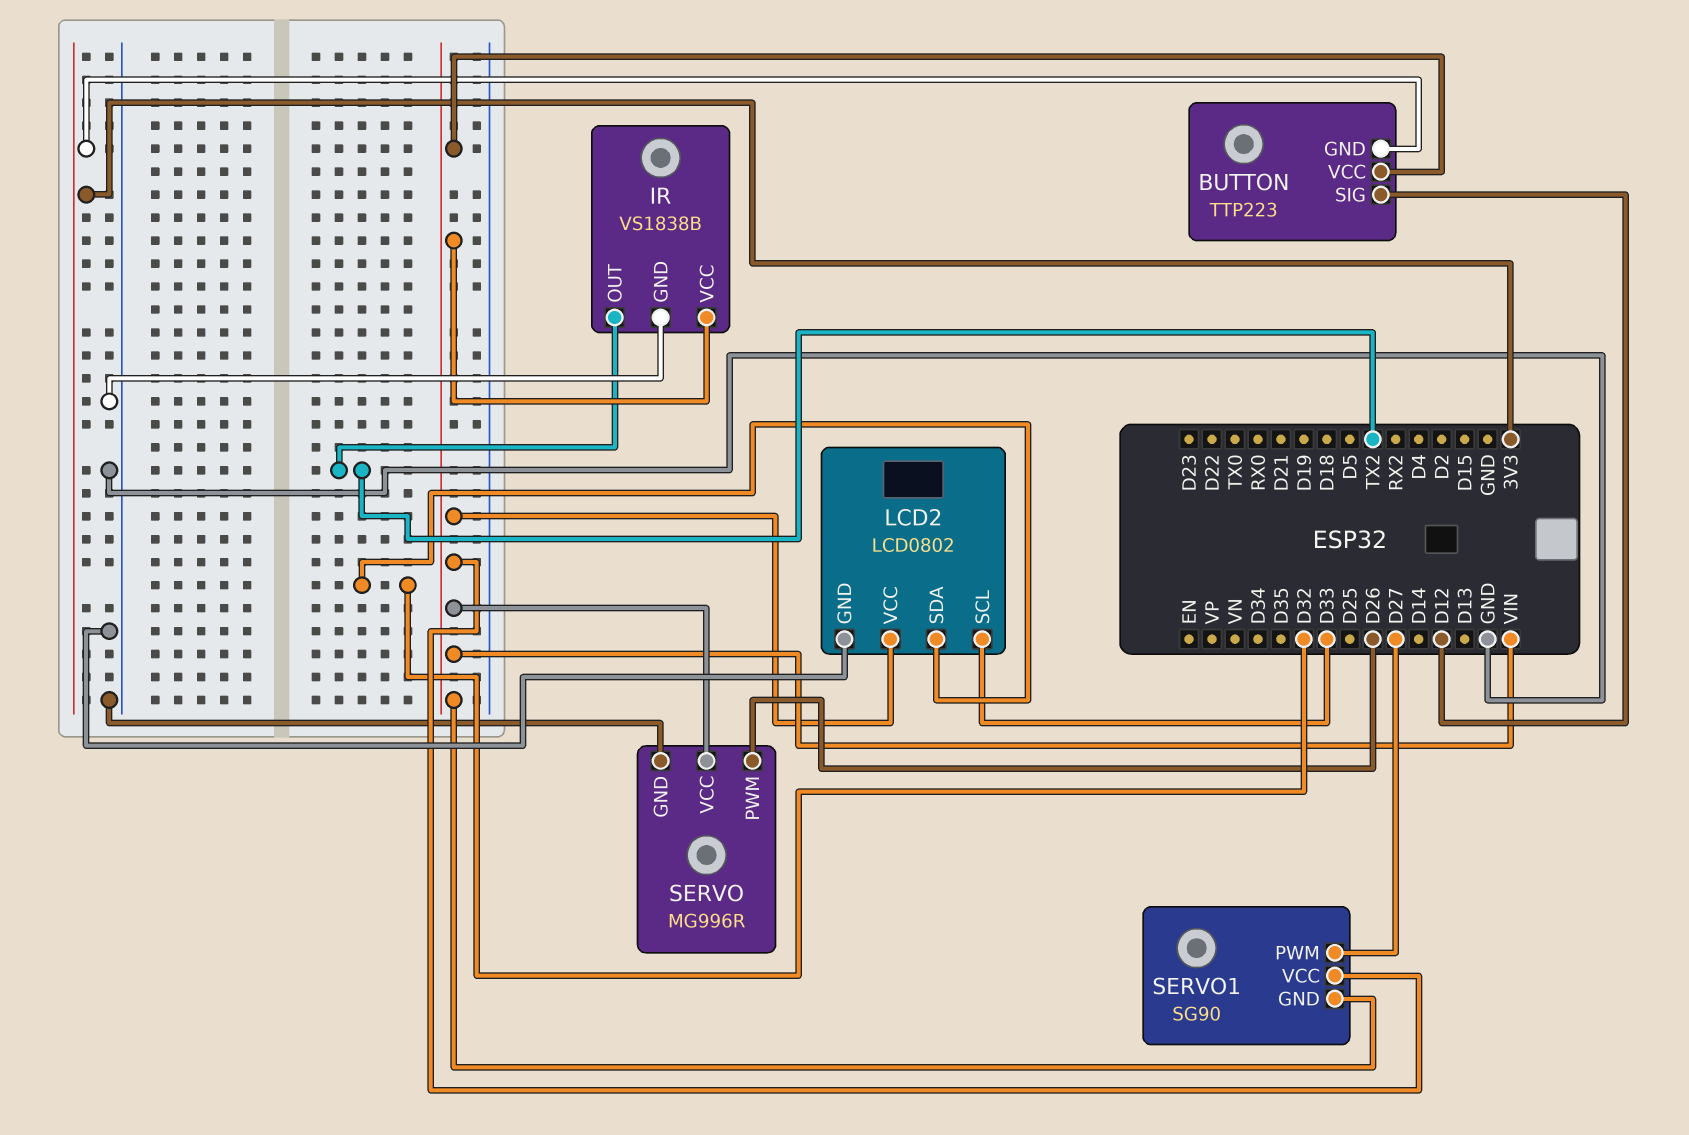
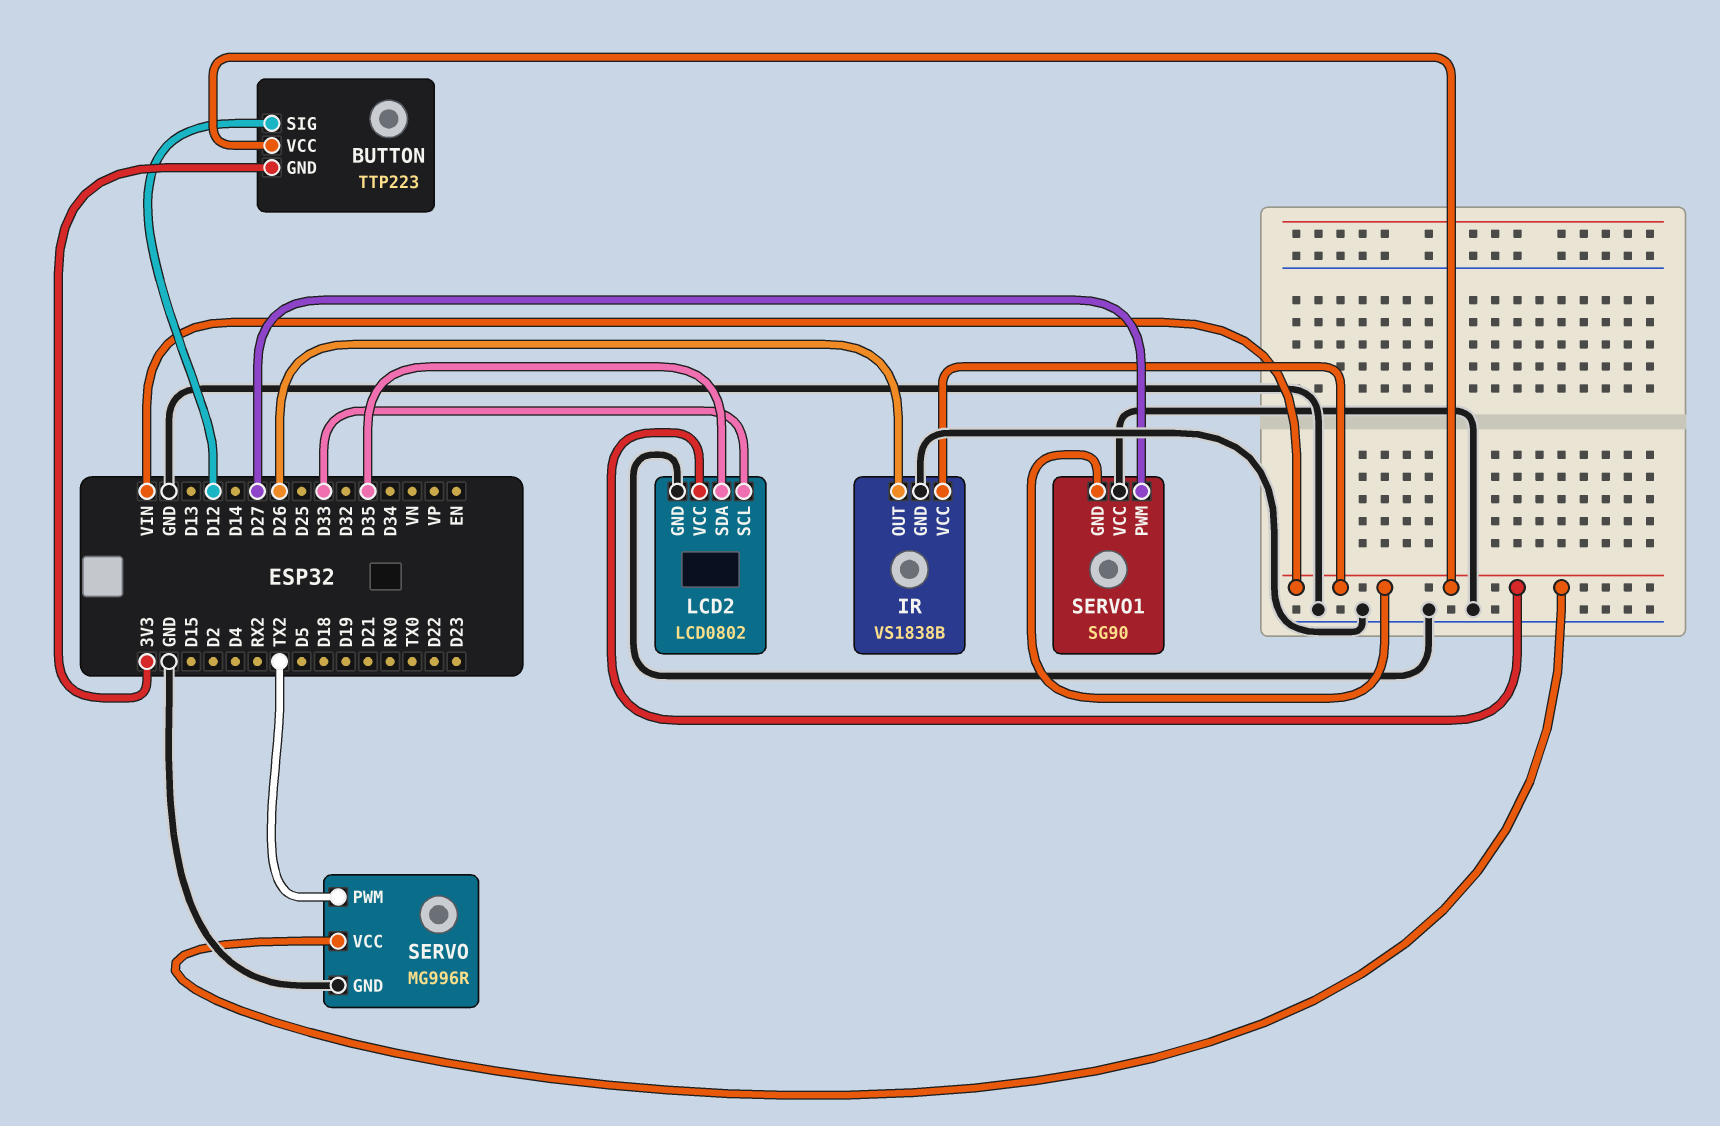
IR pin OUT: TX2 -> D26
LCD2 pin SDA: D32 -> D35
SERVO pin PWM: D26 -> TX2
SERVO1 pin VCC: VIN -> GND

